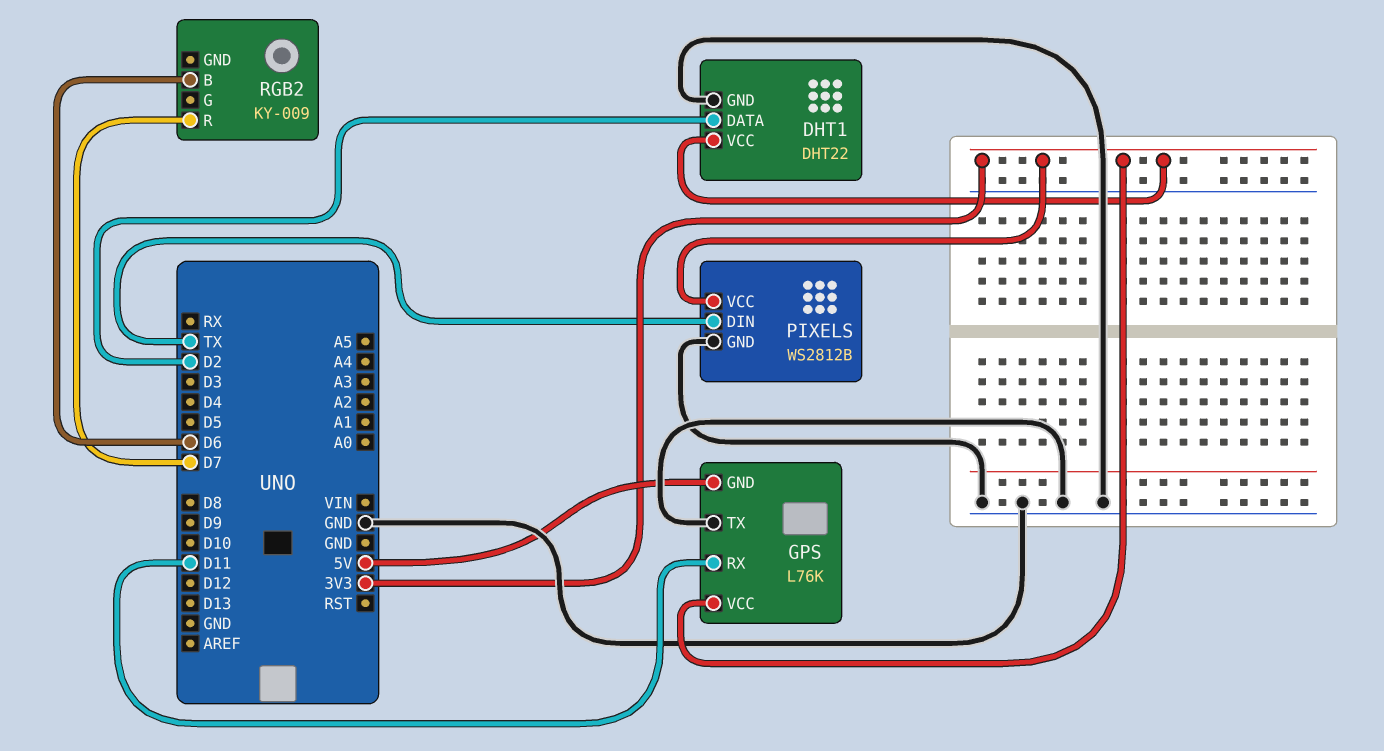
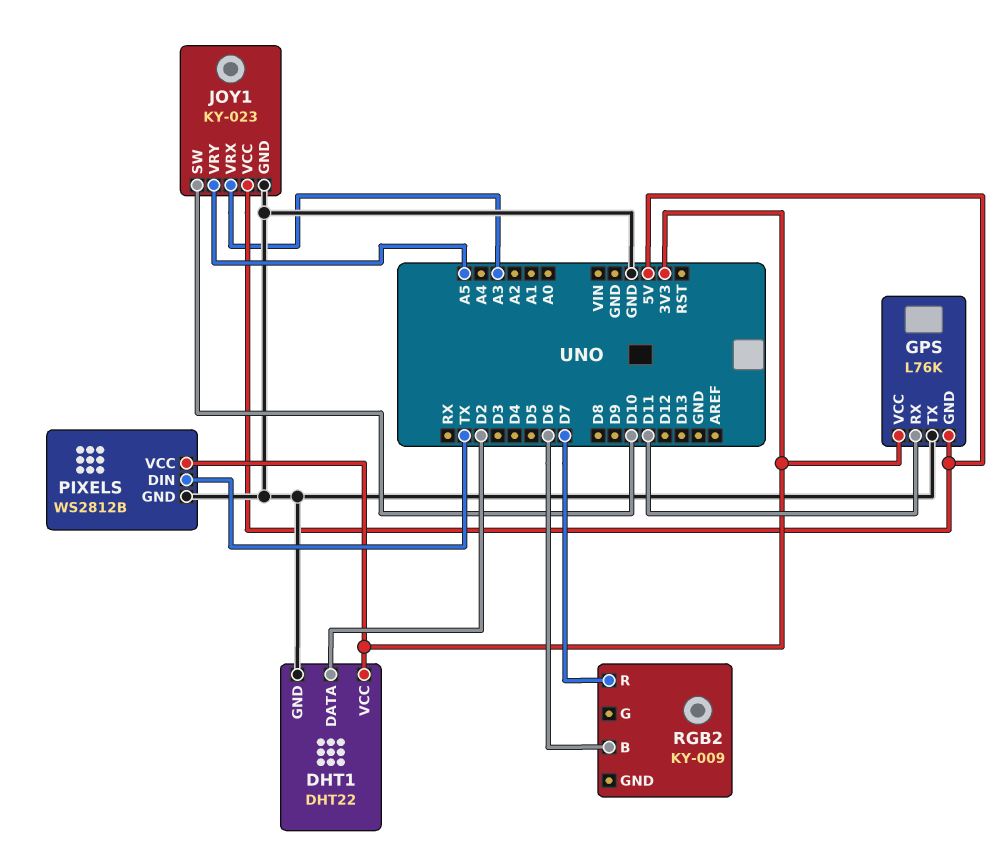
JOY1: none -> KY-023
JOY1 pin GND: none -> GND
JOY1 pin SW: none -> D10
JOY1 pin VCC: none -> 5V
JOY1 pin VRX: none -> A3
JOY1 pin VRY: none -> A5

